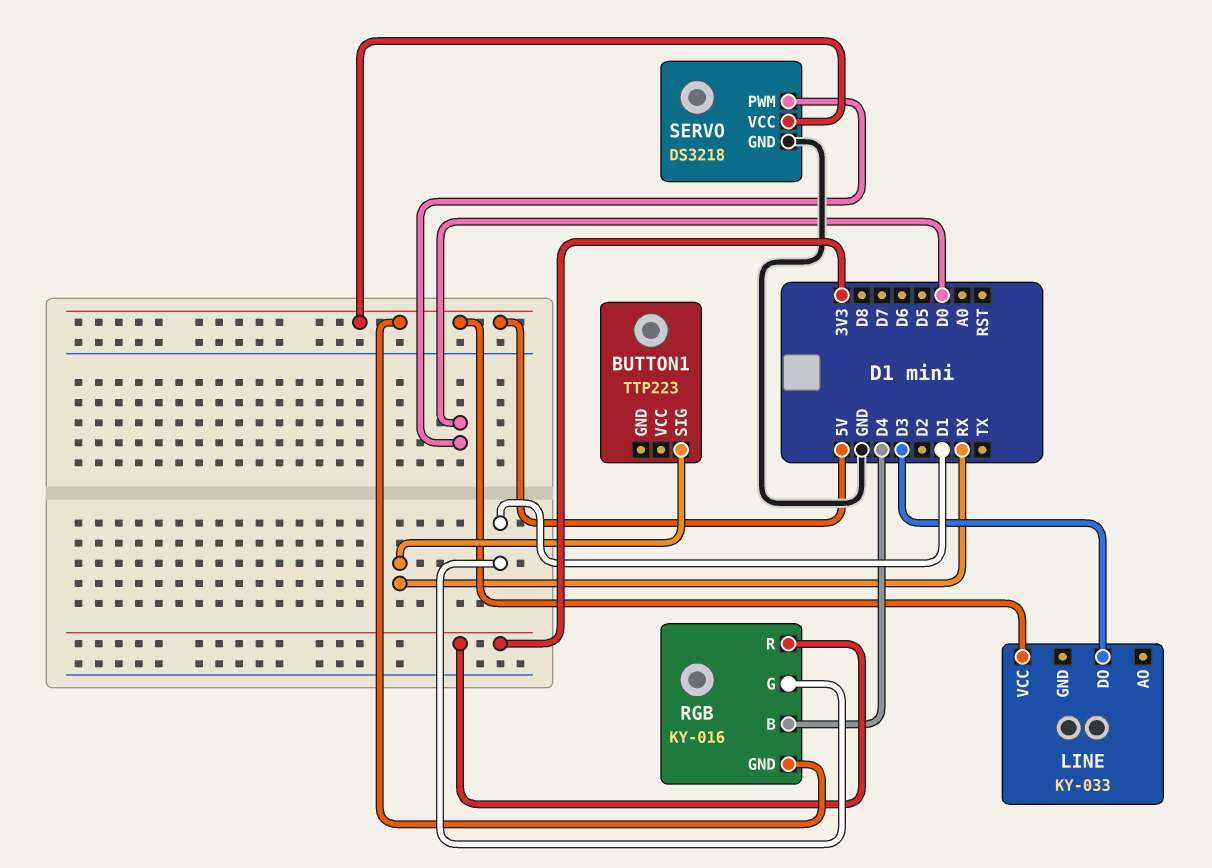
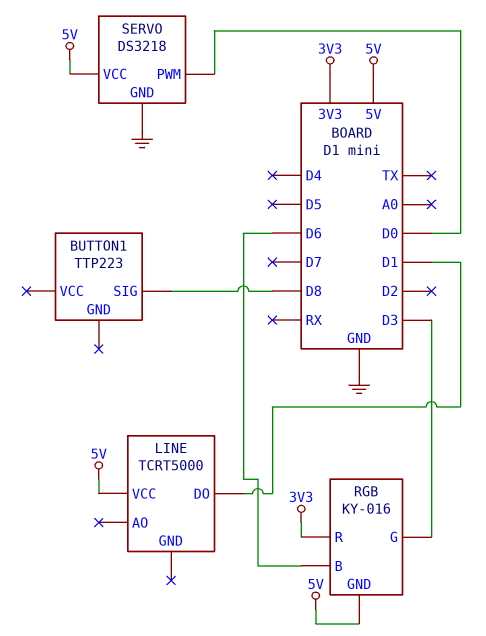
BUTTON1 pin SIG: RX -> D8
LINE: KY-033 -> TCRT5000
LINE pin DO: D3 -> D1
RGB pin B: D4 -> D6
RGB pin G: D1 -> D3

